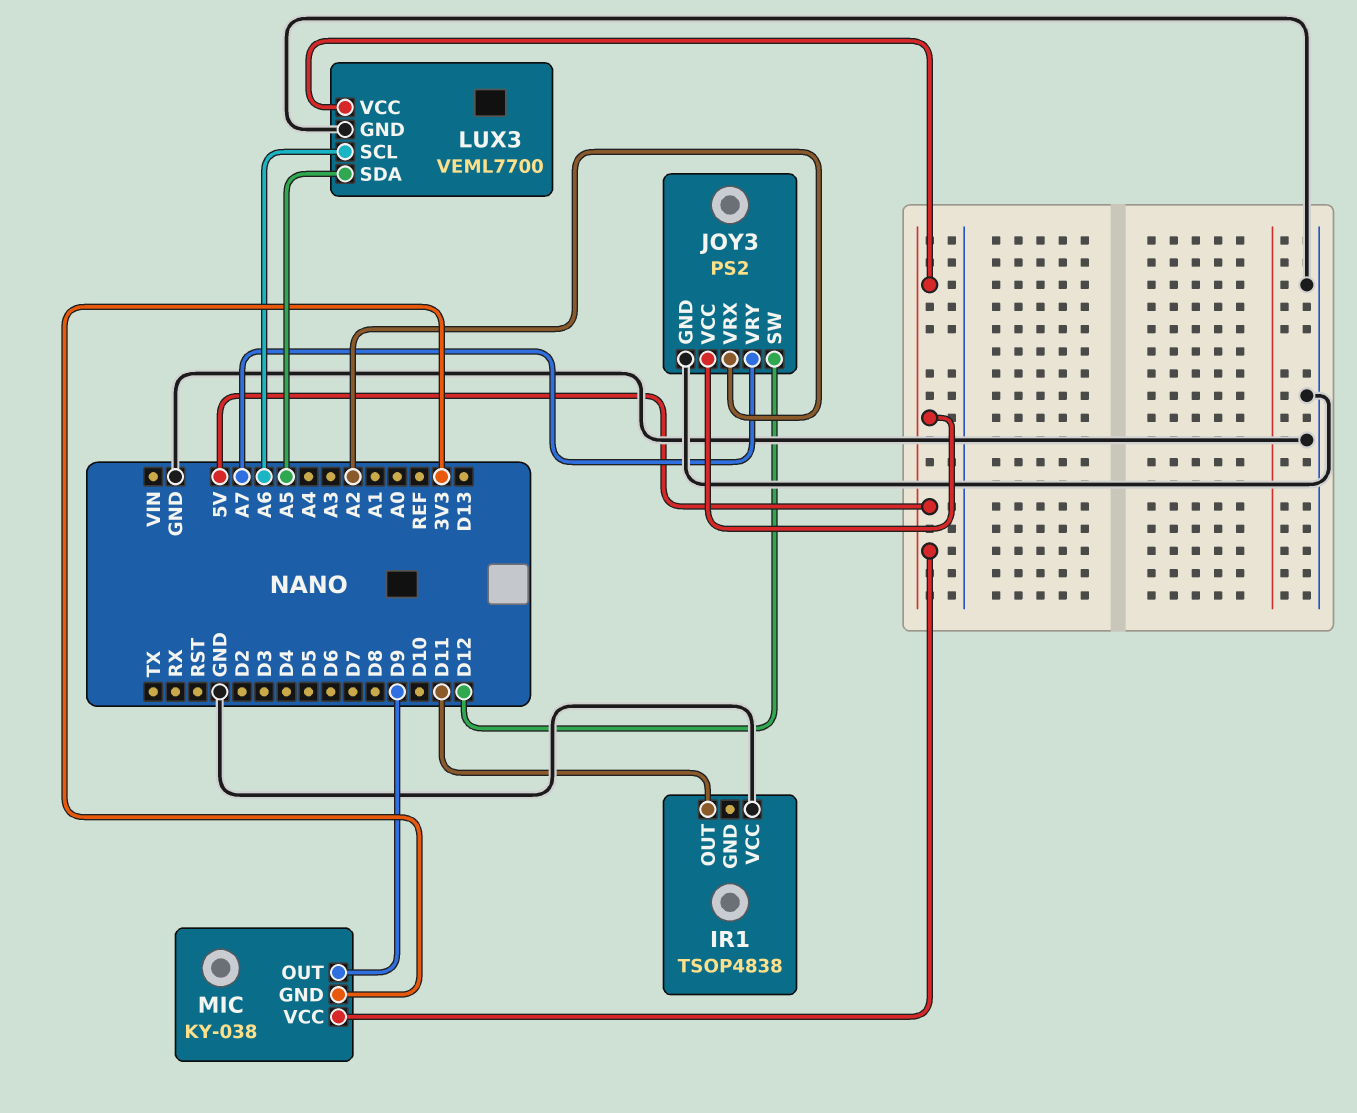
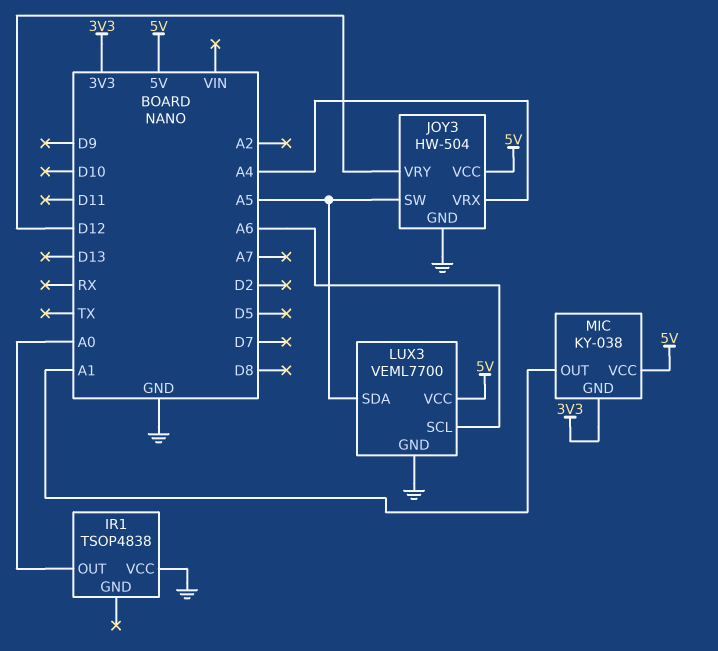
IR1 pin OUT: D11 -> A0
JOY3: PS2 -> HW-504
JOY3 pin SW: D12 -> A5
JOY3 pin VRX: A2 -> A4
JOY3 pin VRY: A7 -> D12
MIC pin OUT: D9 -> A1

